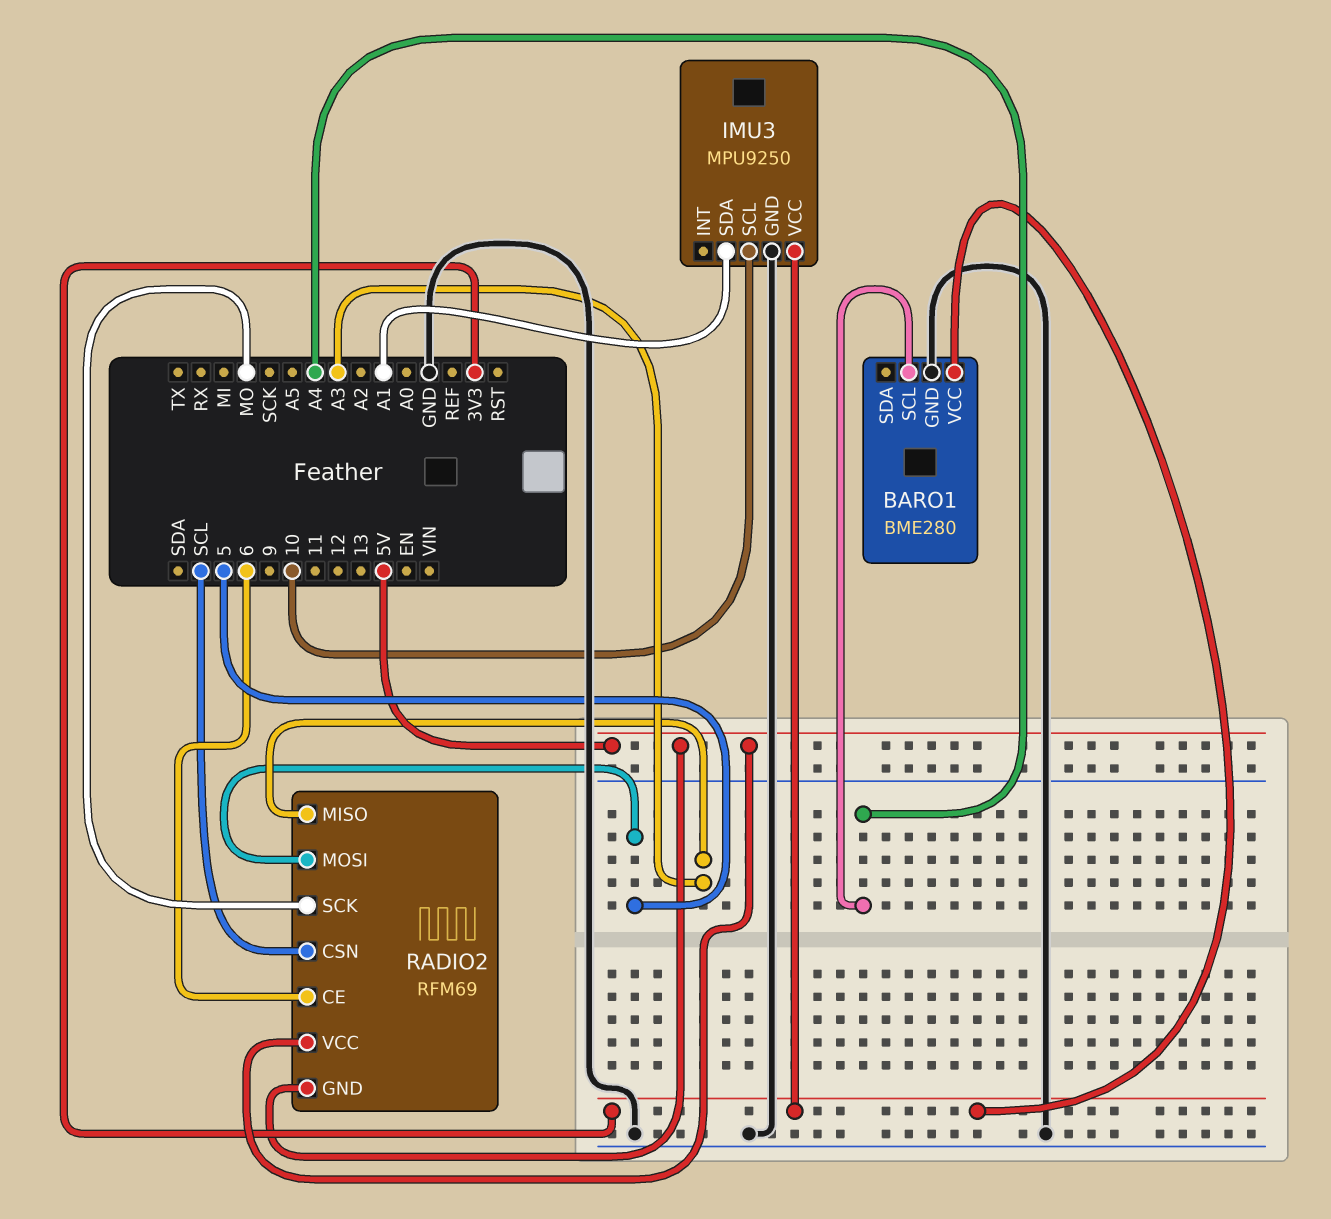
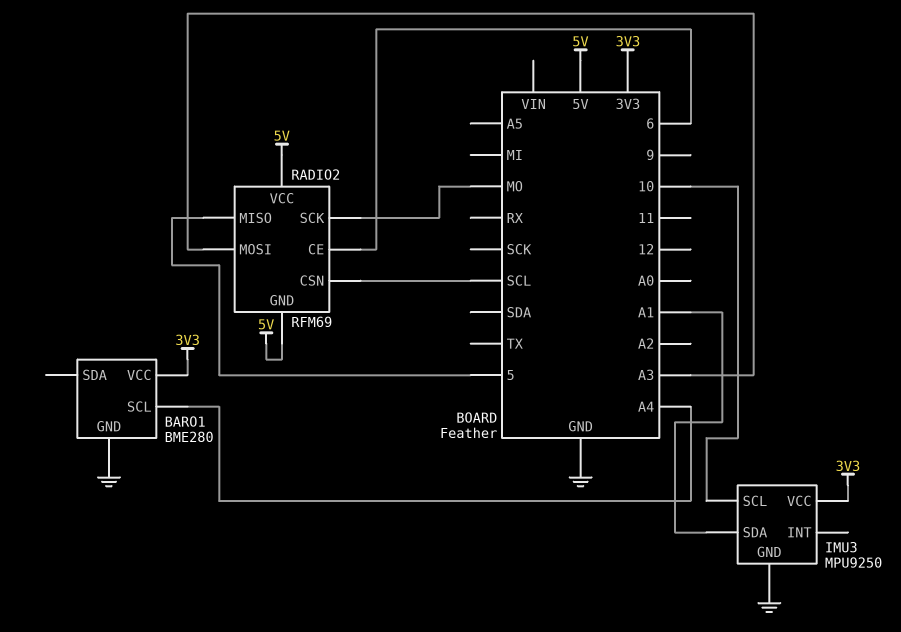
RADIO2 pin MISO: A3 -> 5
RADIO2 pin MOSI: 5 -> A3

